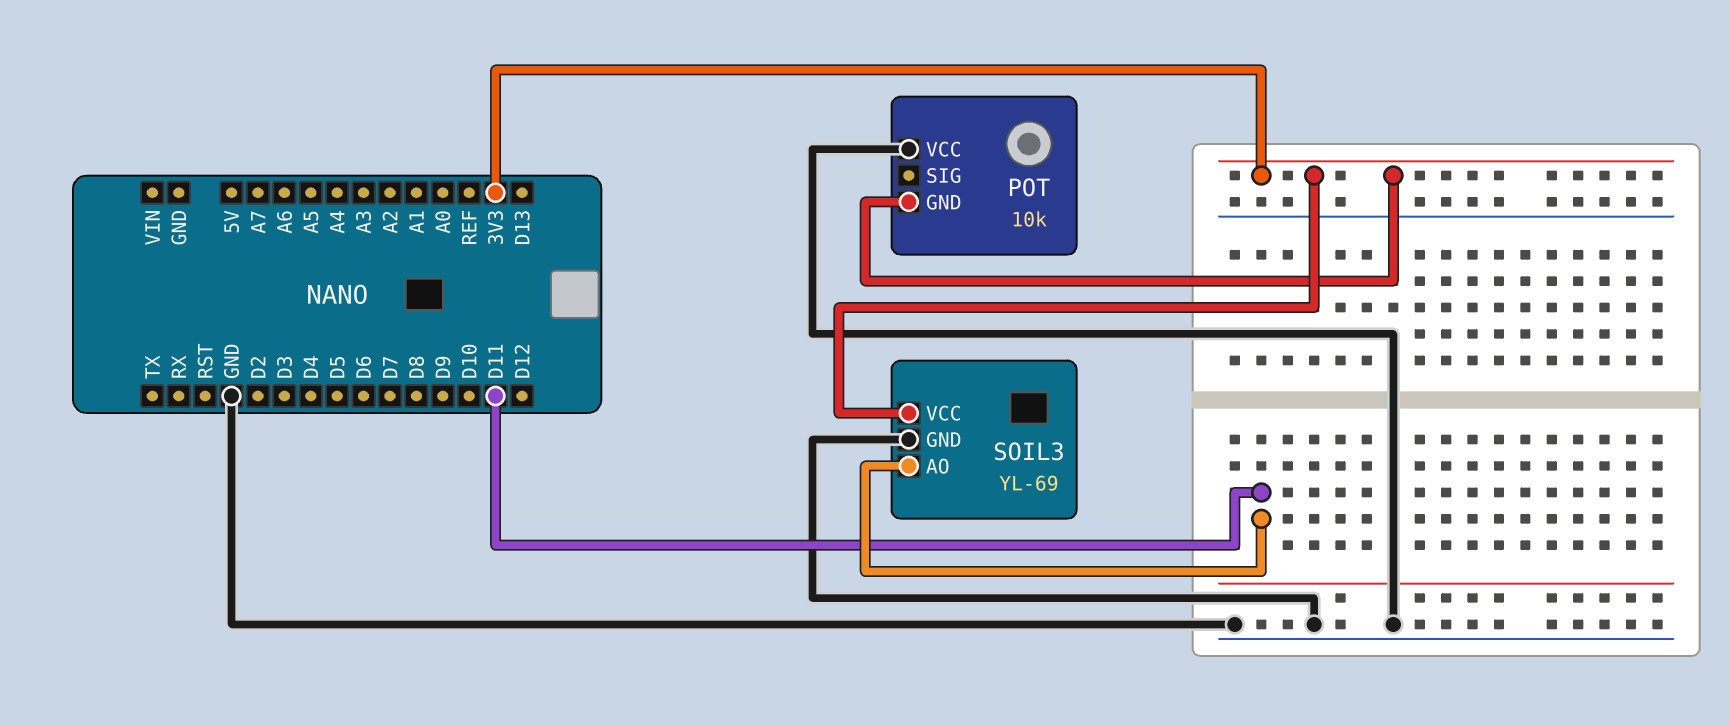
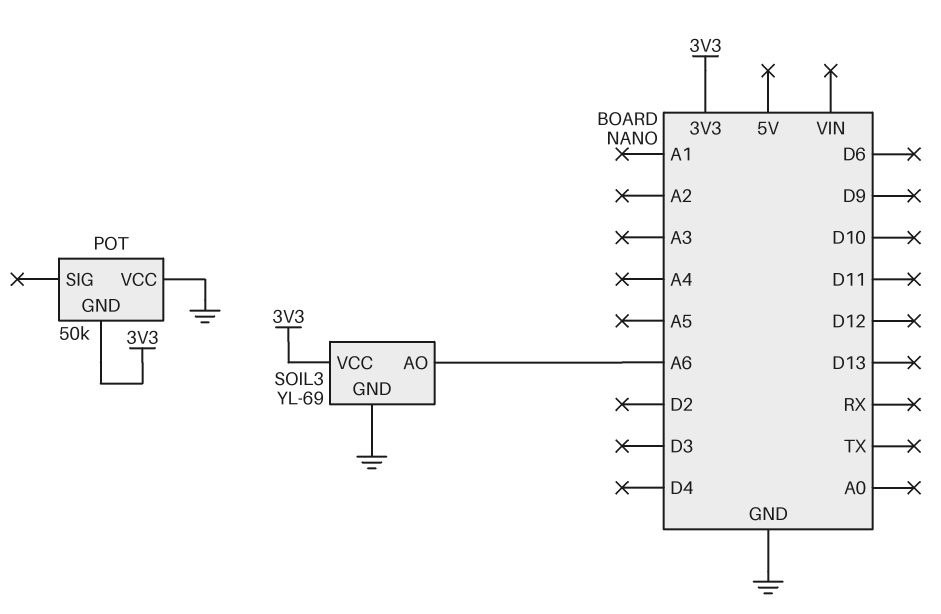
POT: 10k -> 50k
SOIL3 pin AO: D11 -> A6

